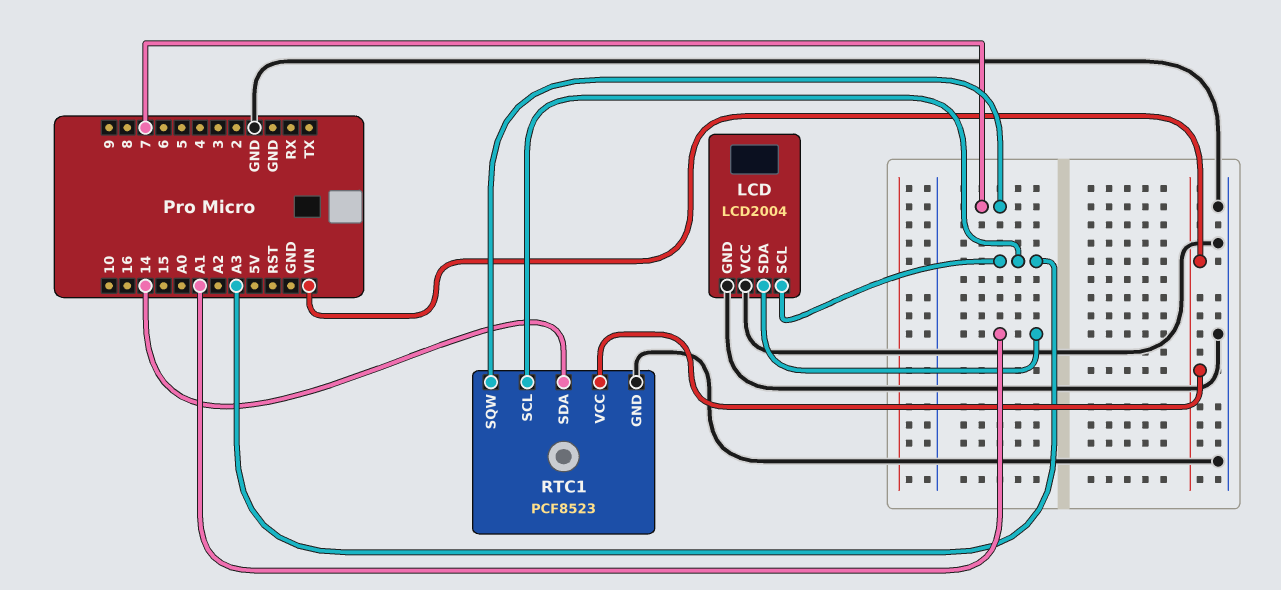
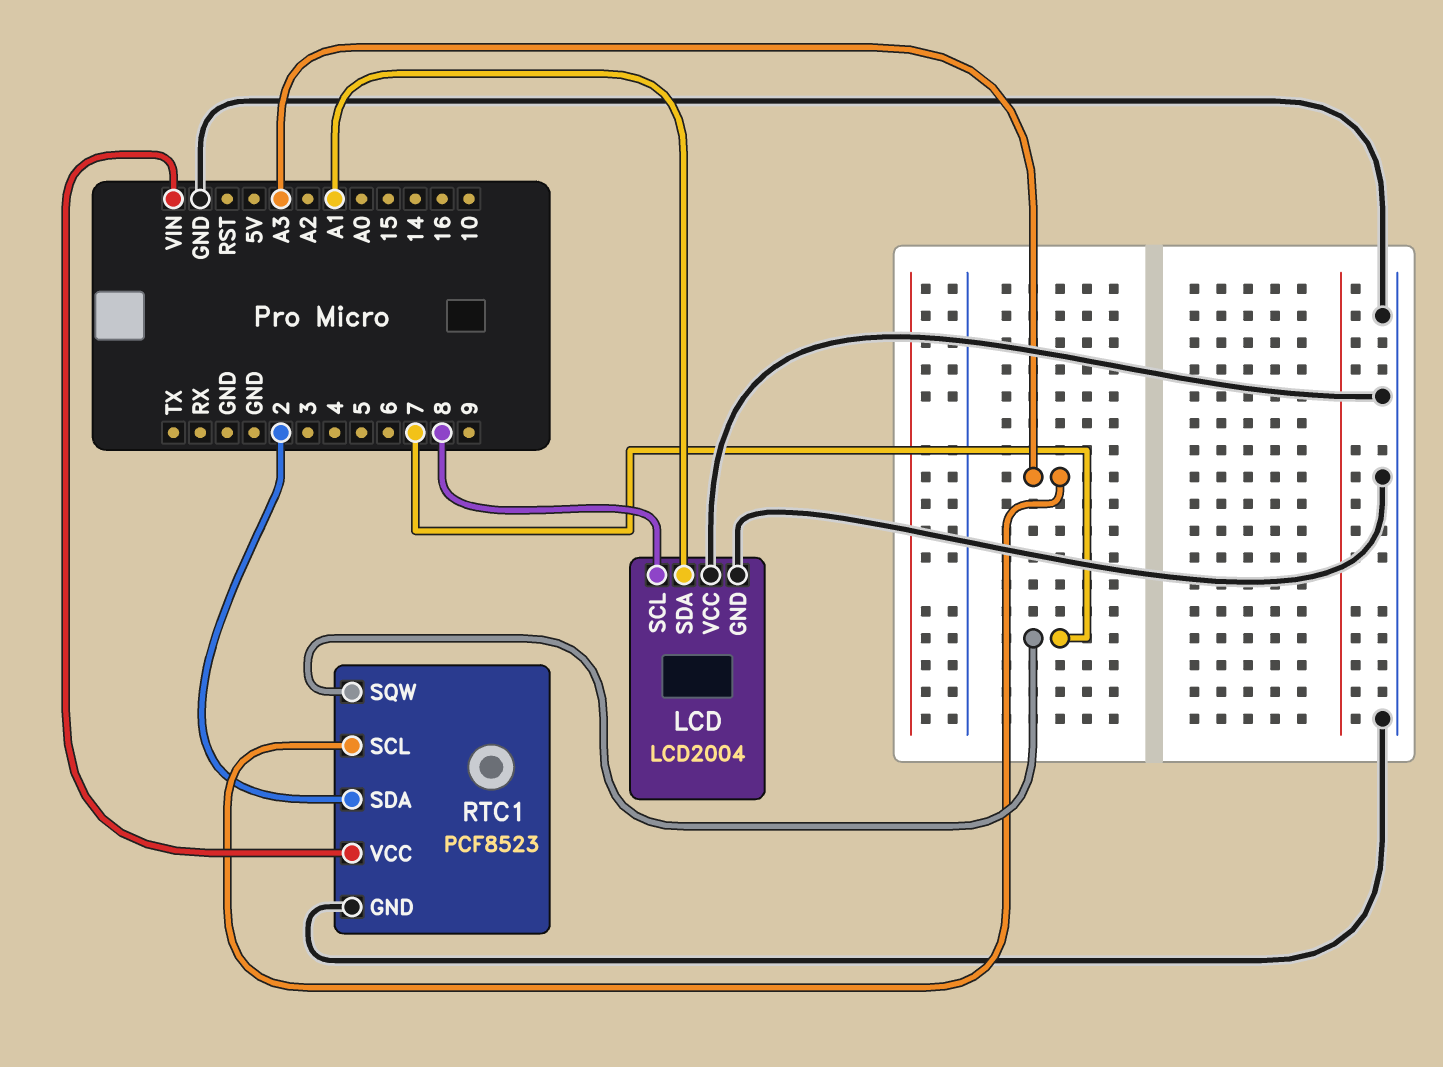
LCD pin SCL: A3 -> 8
RTC1 pin SDA: 14 -> 2

